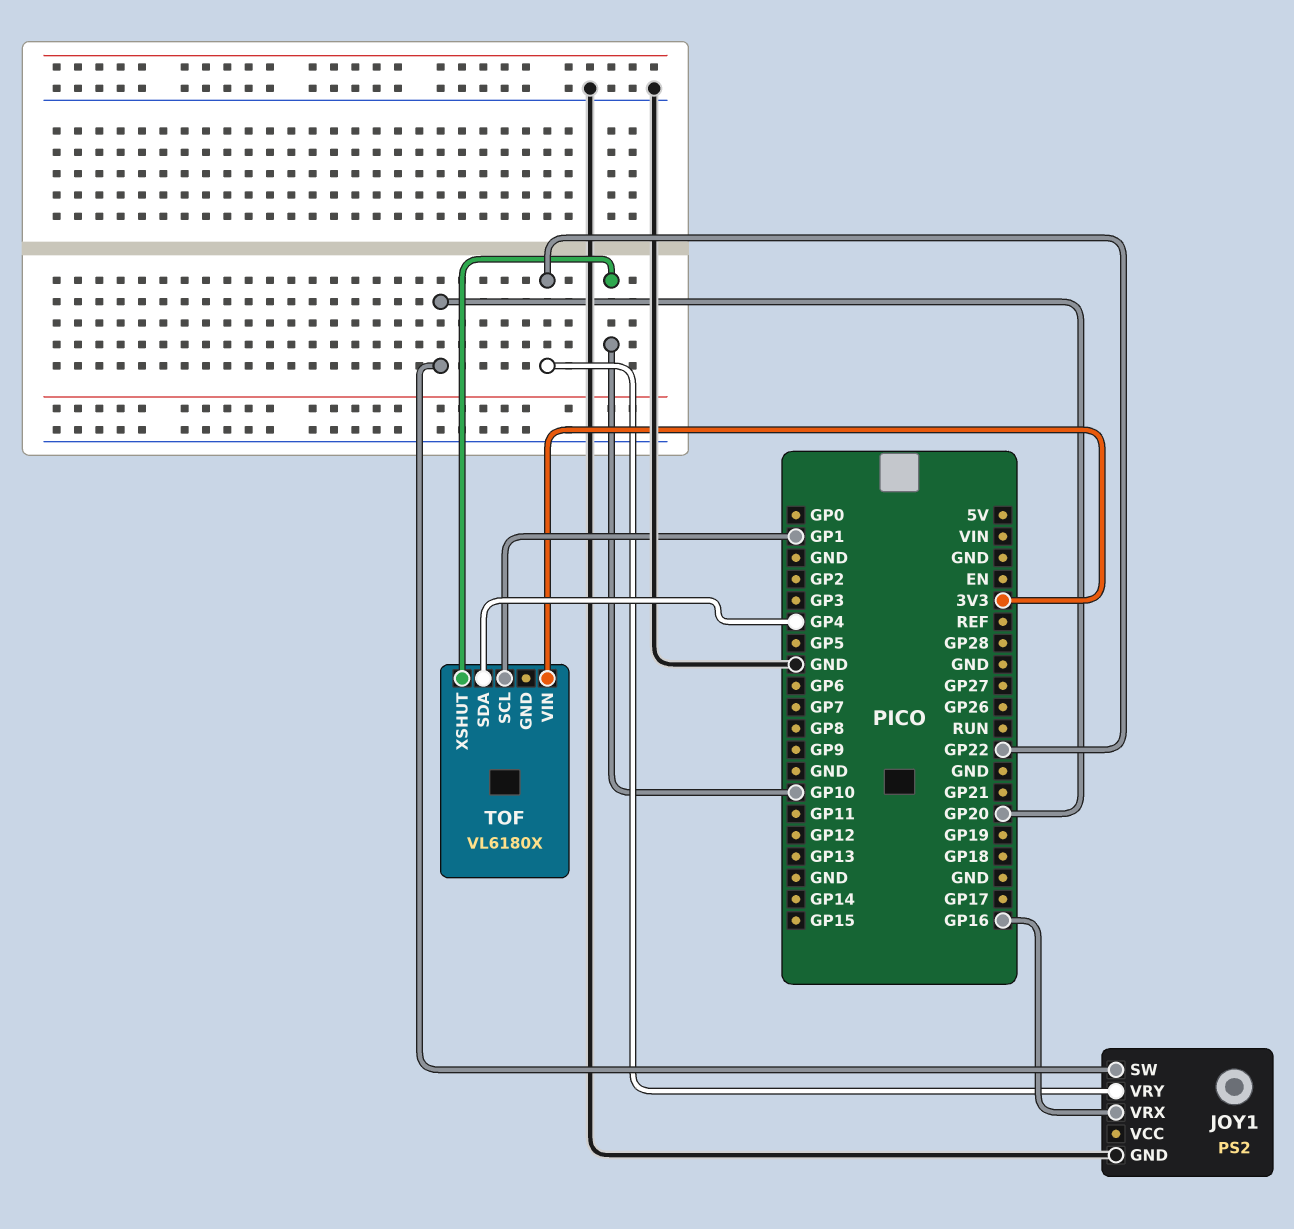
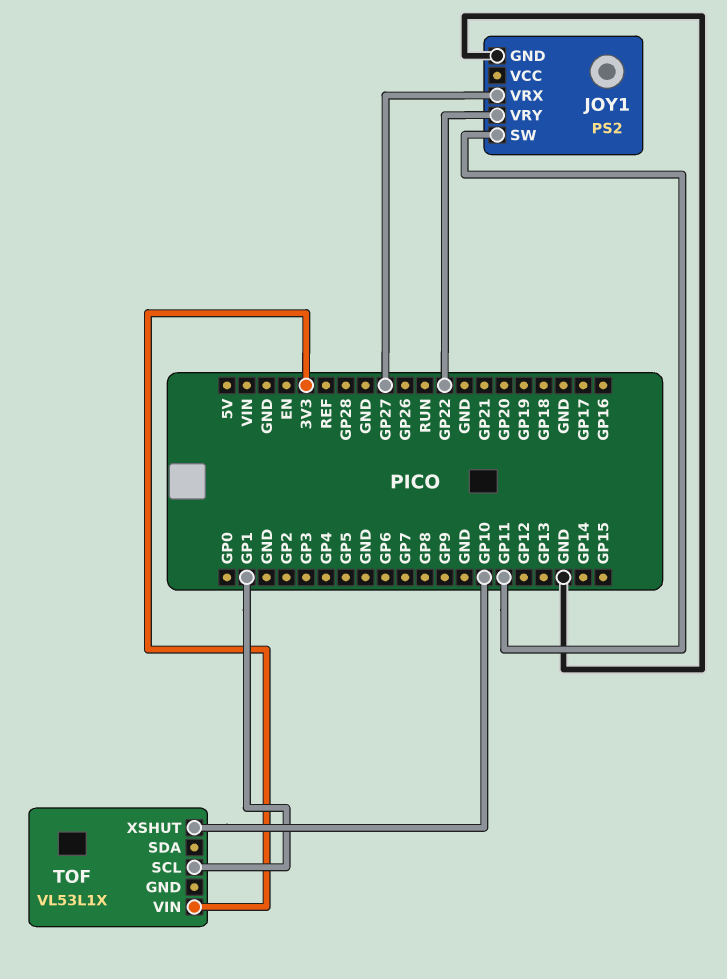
JOY1 pin SW: GP20 -> GP11
JOY1 pin VRX: GP16 -> GP27
TOF: VL6180X -> VL53L1X
TOF pin SDA: GP4 -> none

